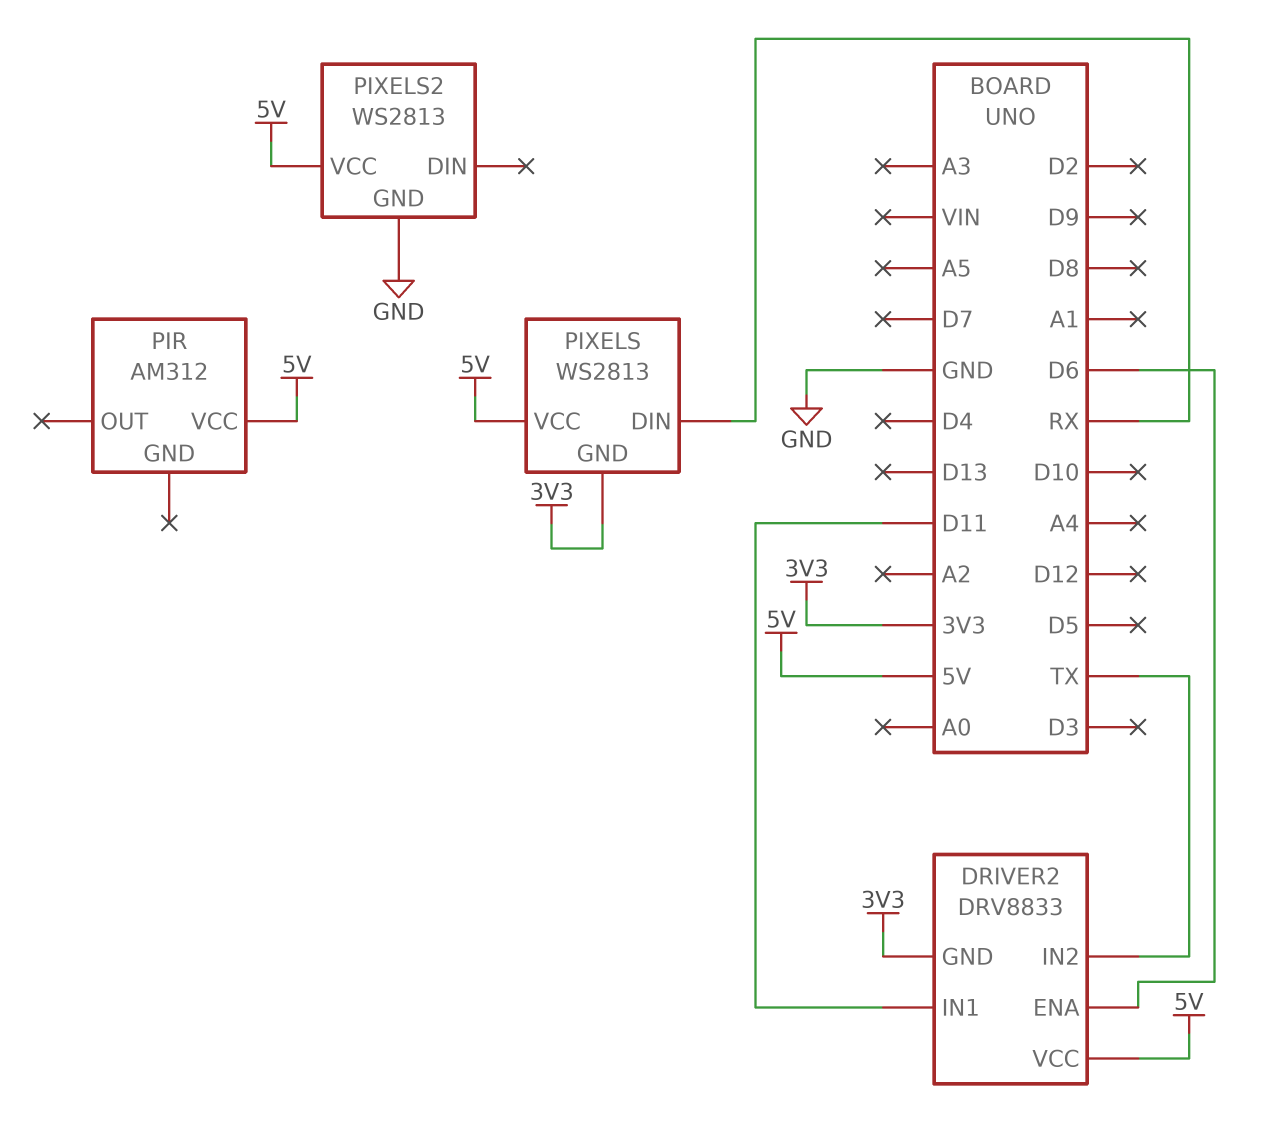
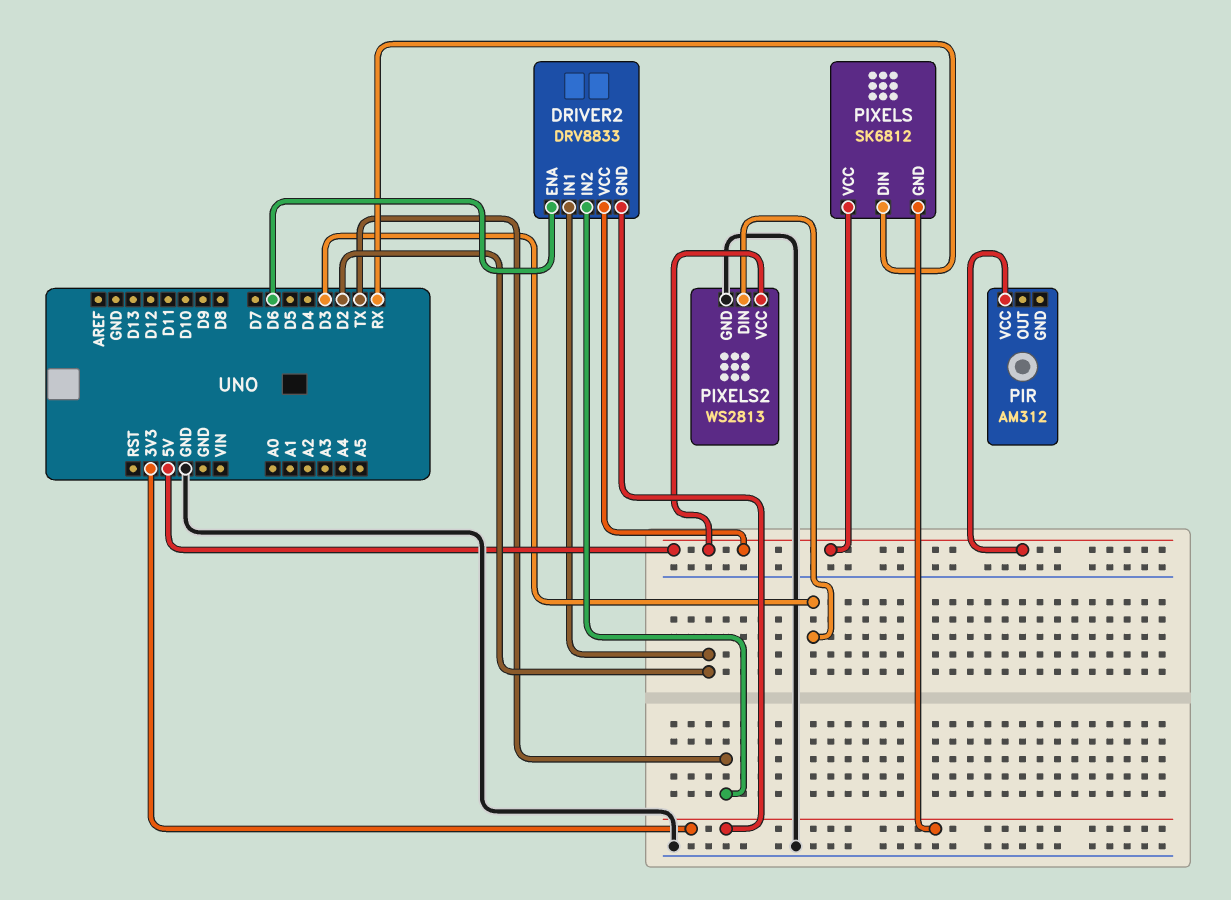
DRIVER2 pin IN1: D11 -> D2
PIXELS: WS2813 -> SK6812
PIXELS2 pin DIN: none -> D3

